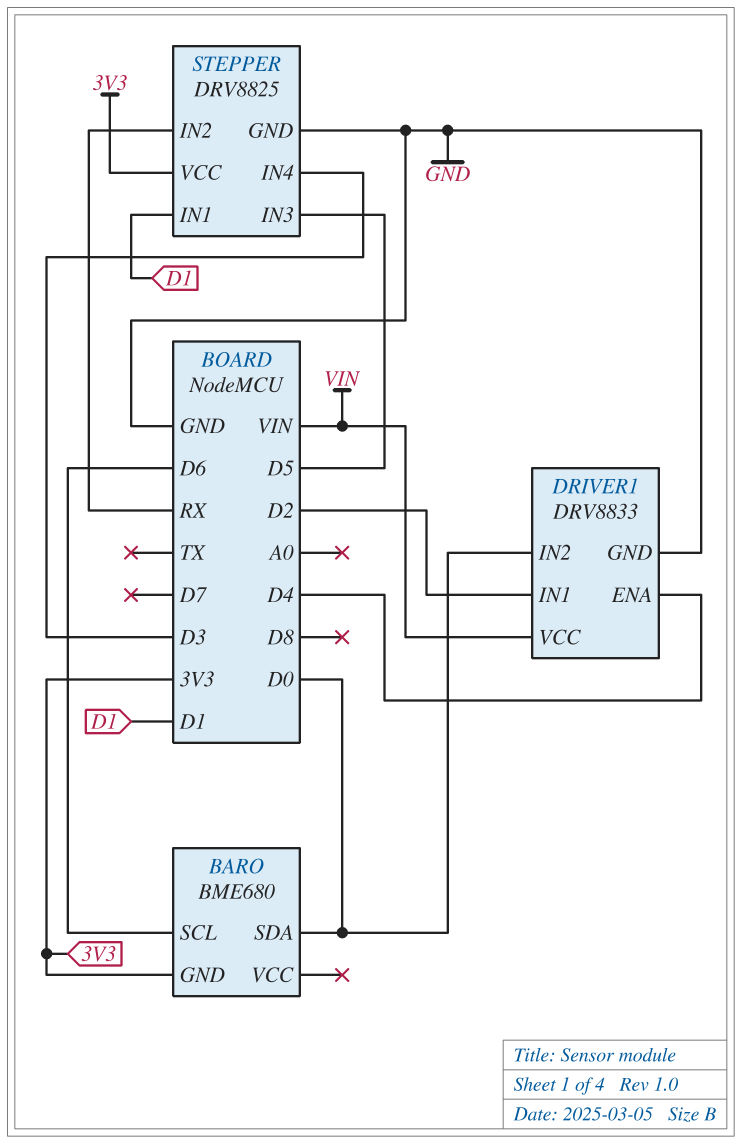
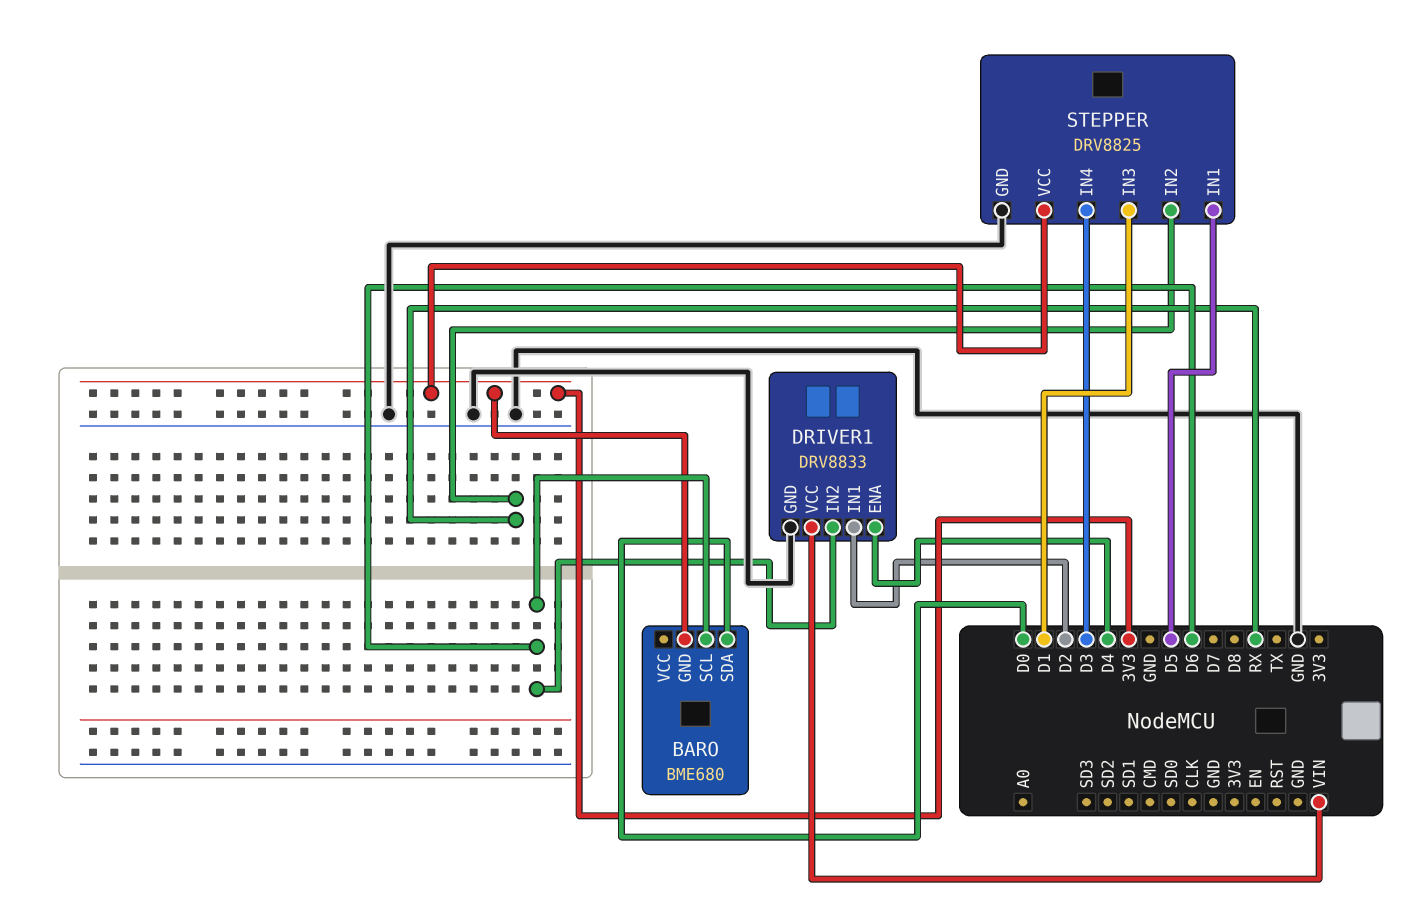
DRIVER1 pin IN2: D0 -> D6
STEPPER pin IN1: D1 -> D5
STEPPER pin IN3: D5 -> D1

